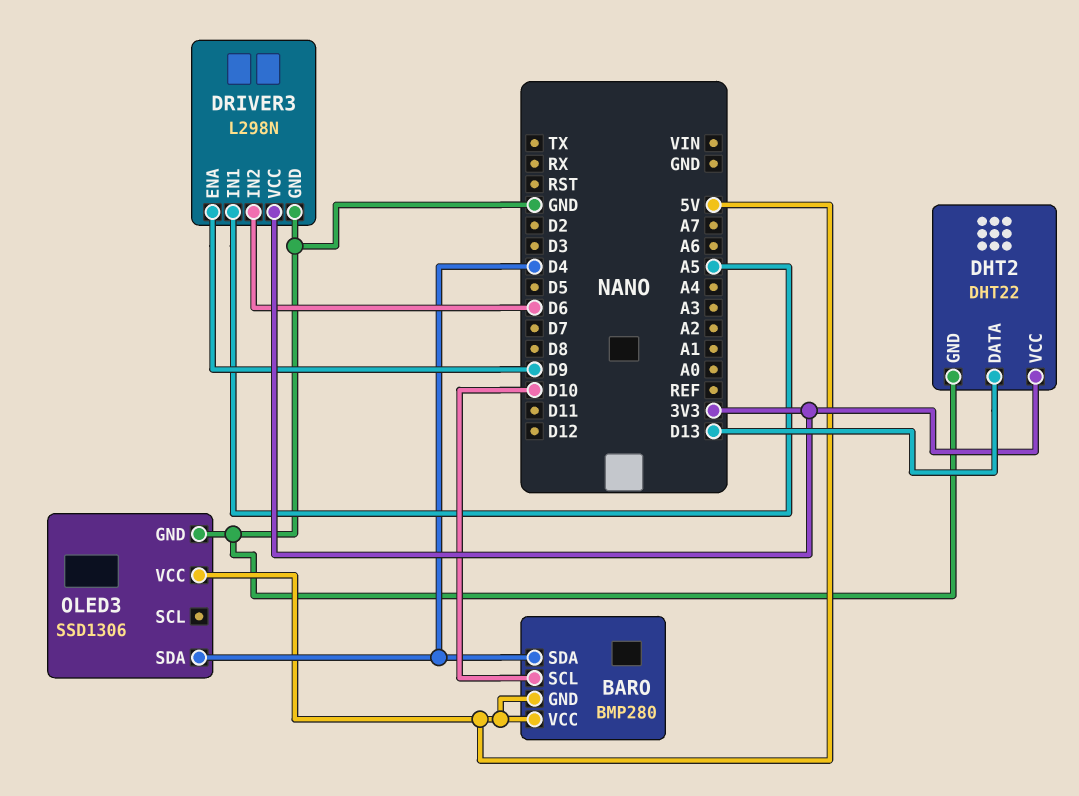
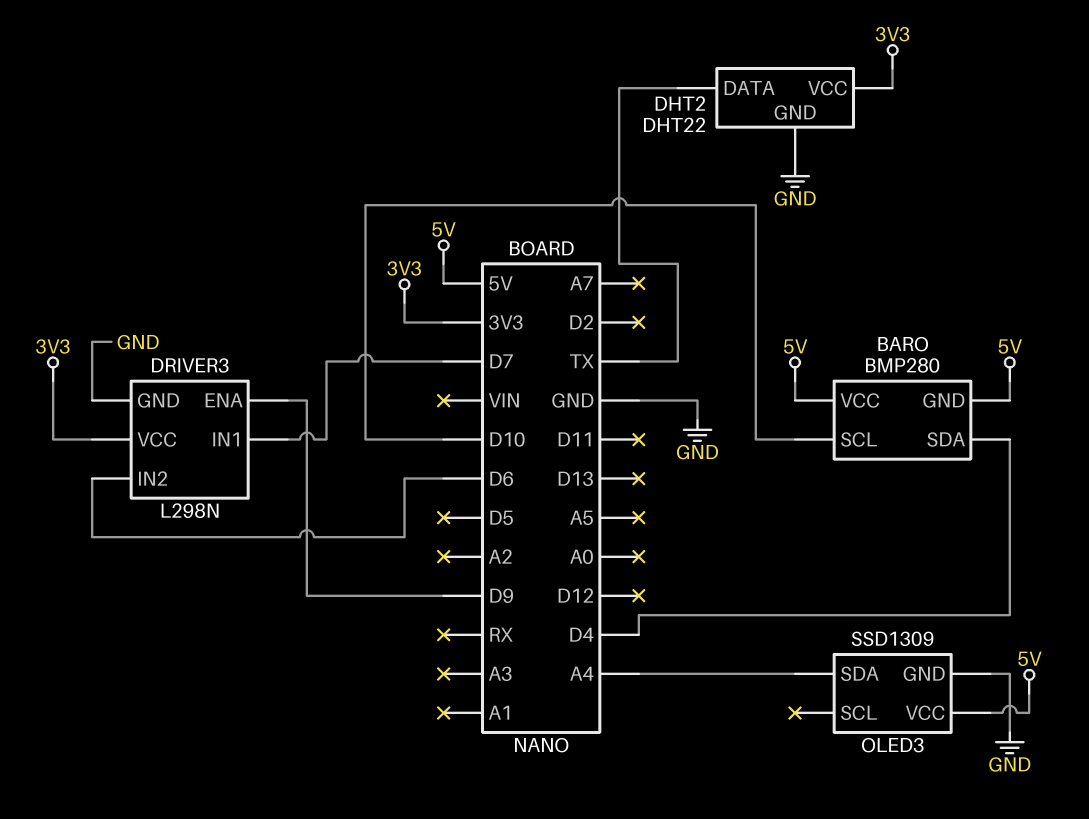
DHT2 pin DATA: D13 -> TX
DRIVER3 pin IN1: A5 -> D7
OLED3: SSD1306 -> SSD1309
OLED3 pin SDA: D4 -> A4

